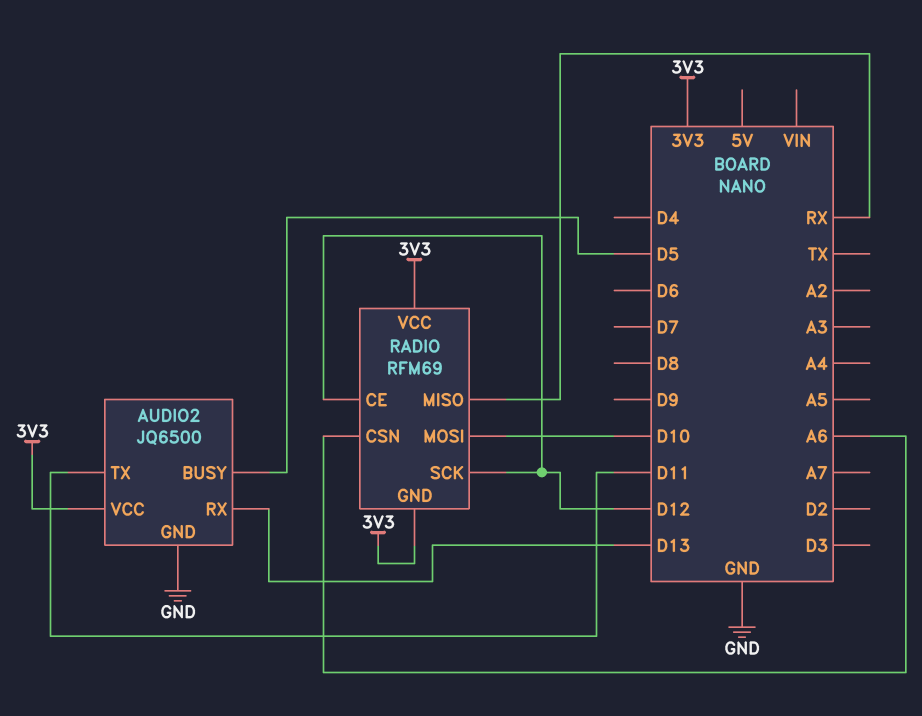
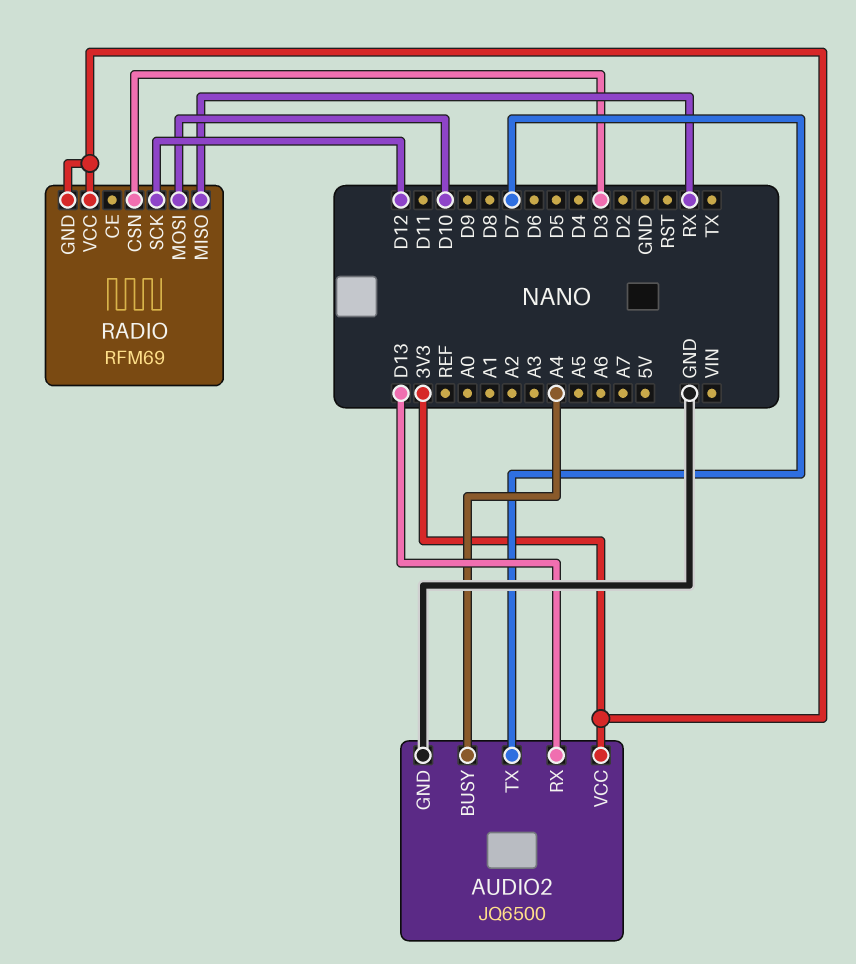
AUDIO2 pin BUSY: D5 -> A4
AUDIO2 pin TX: D11 -> D7
RADIO pin CE: D12 -> none
RADIO pin CSN: A6 -> D3

